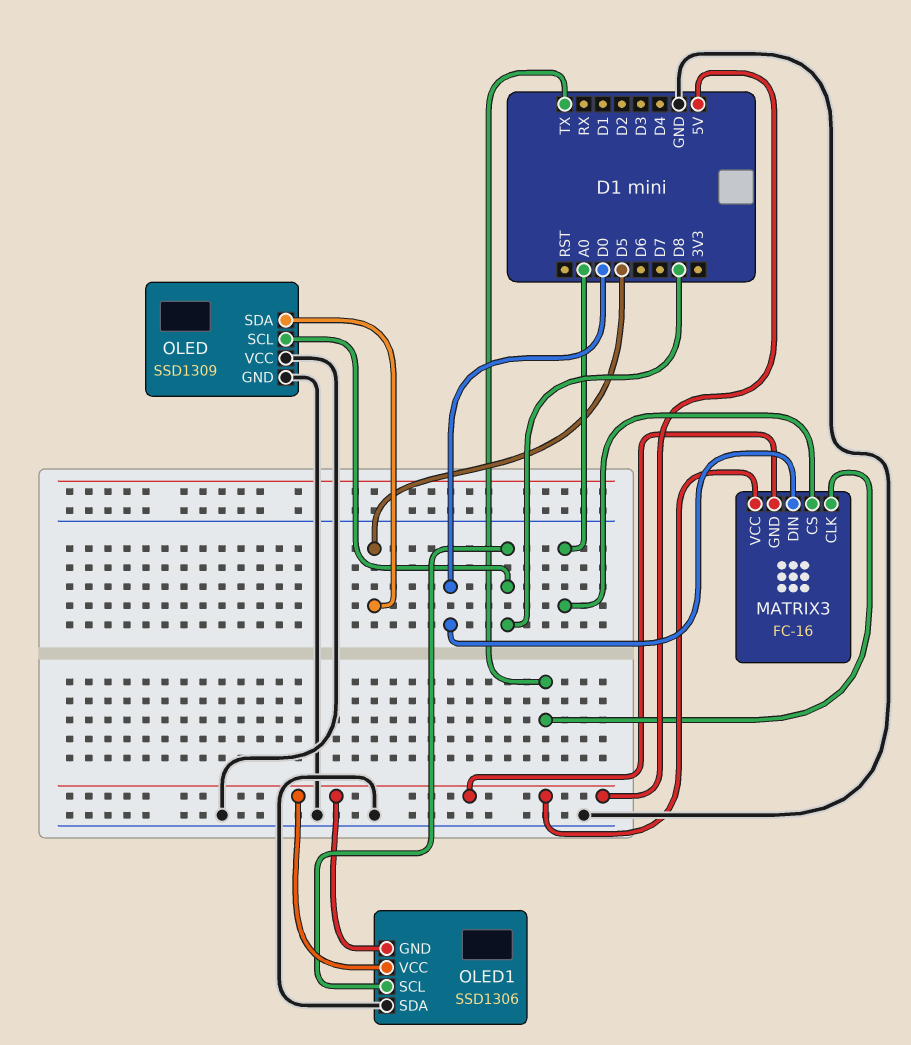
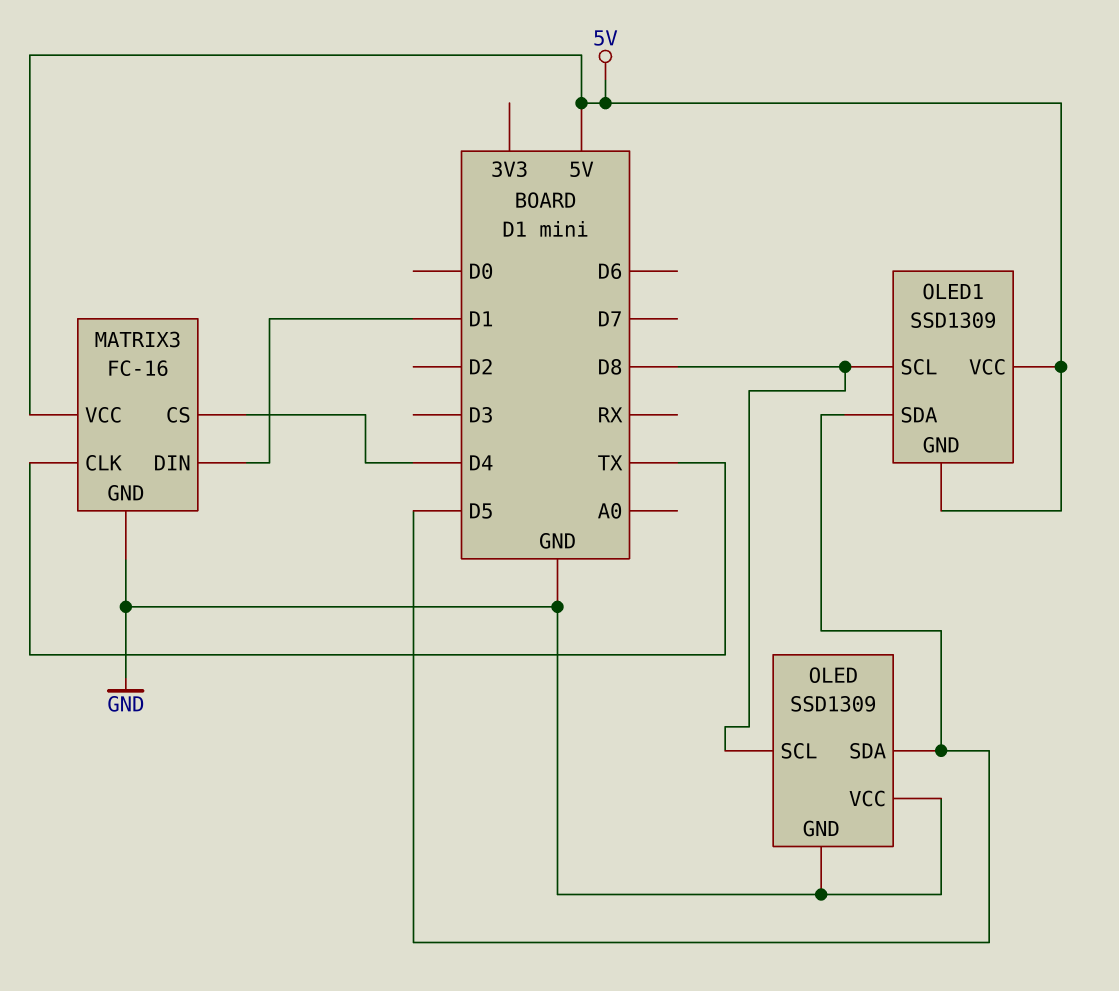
MATRIX3 pin CS: A0 -> D4
MATRIX3 pin DIN: D0 -> D1
MATRIX3 pin GND: 5V -> GND
OLED1: SSD1306 -> SSD1309
OLED1 pin SDA: GND -> D5

